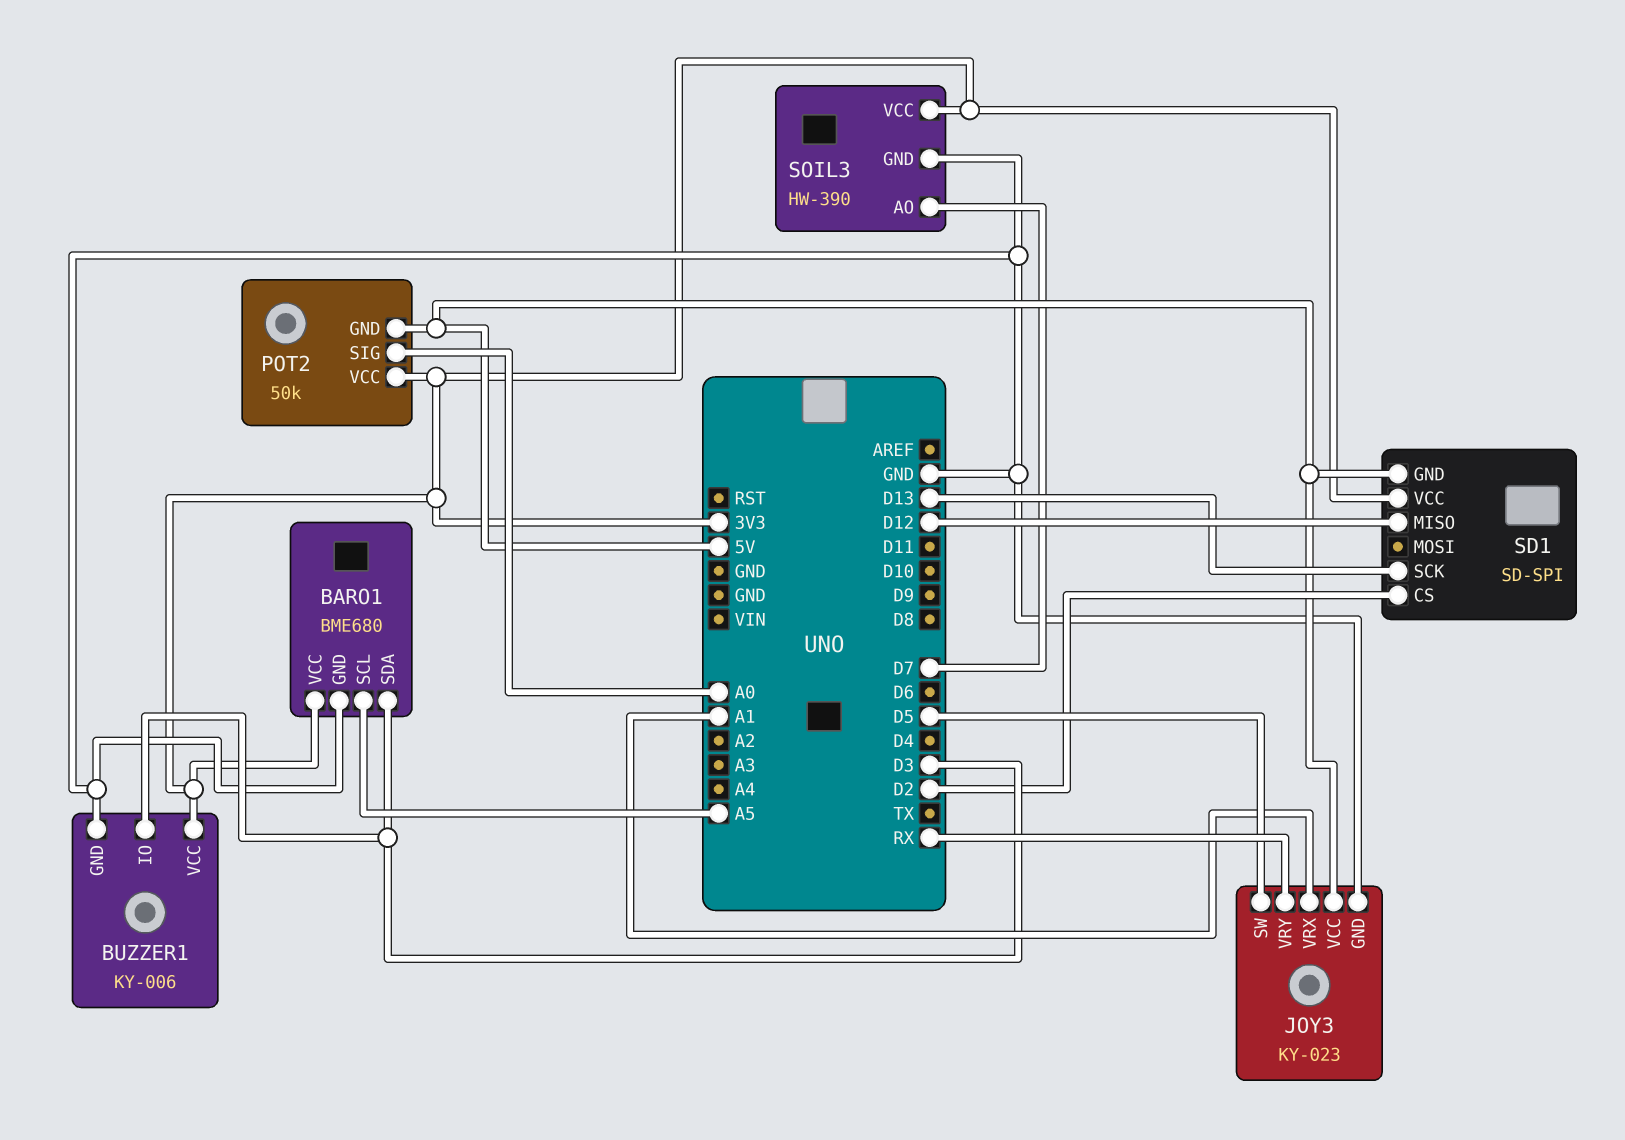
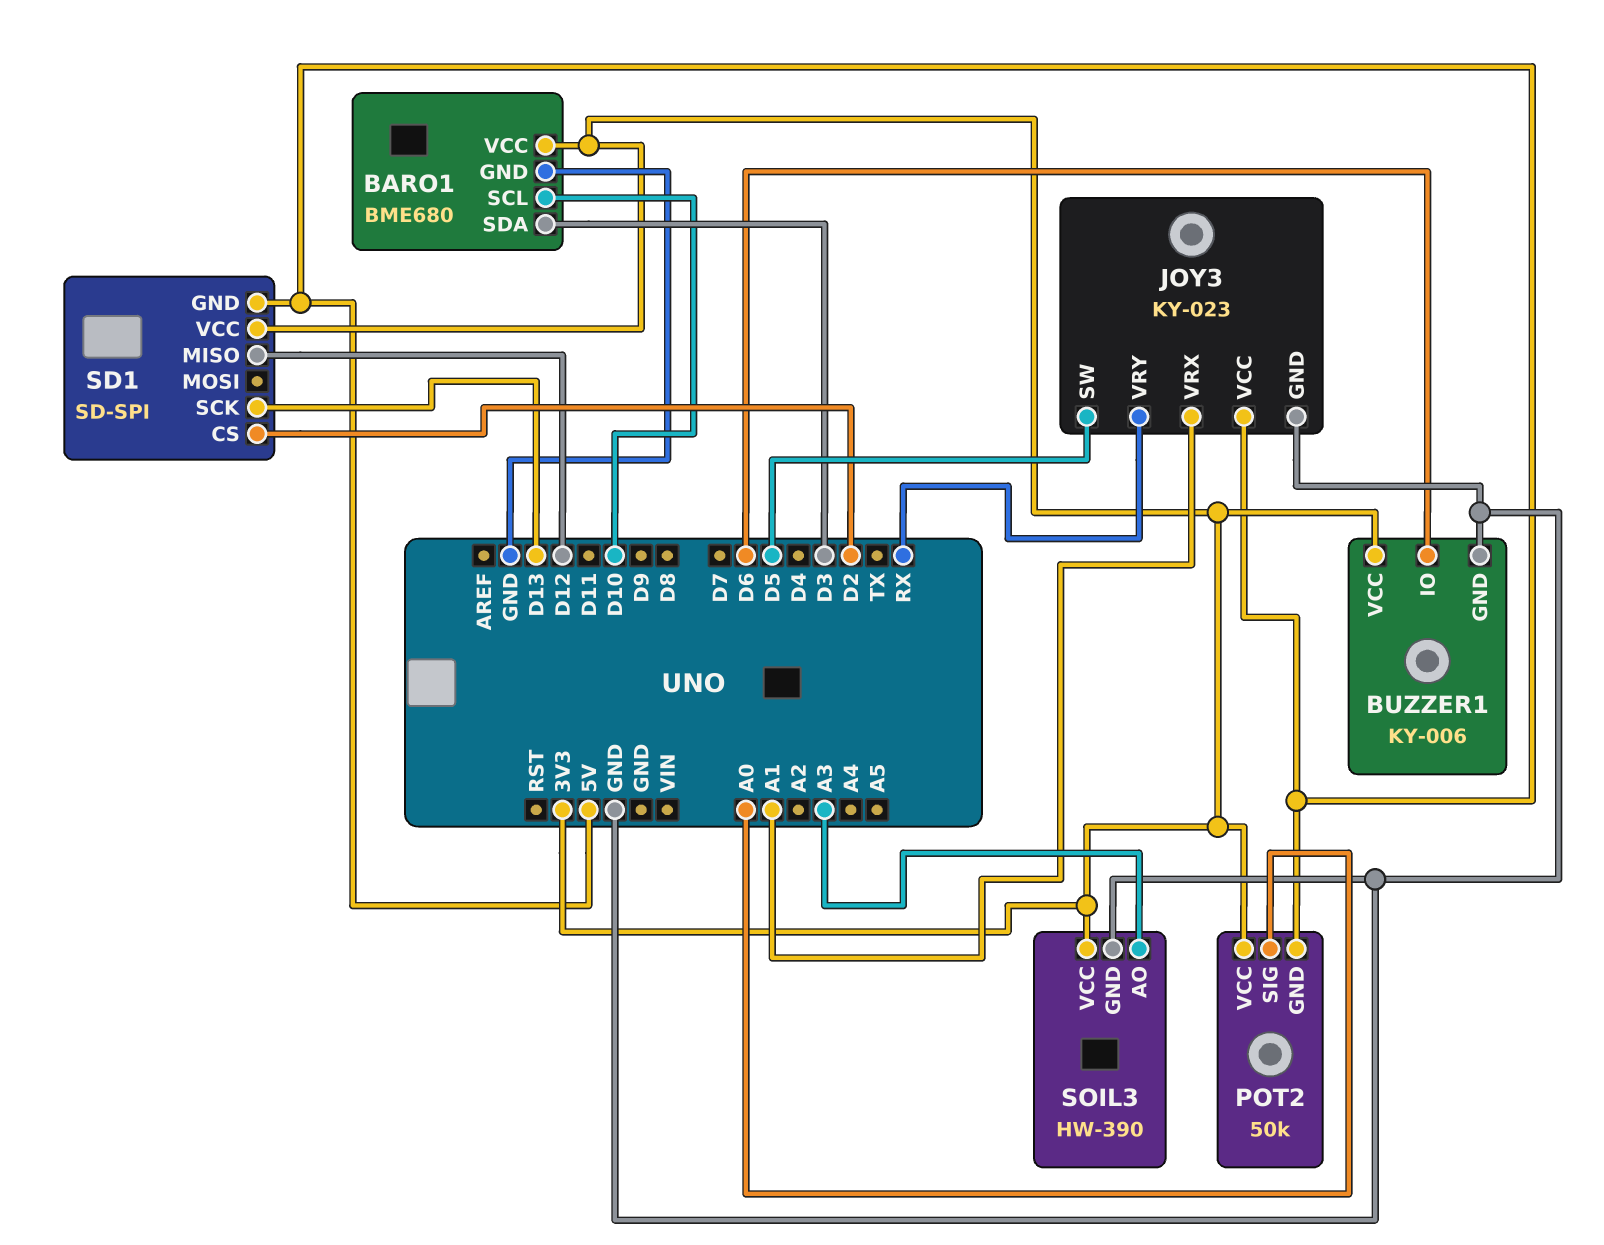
BARO1 pin SCL: A5 -> D10
BUZZER1 pin IO: D3 -> D6
SOIL3 pin AO: D7 -> A3

